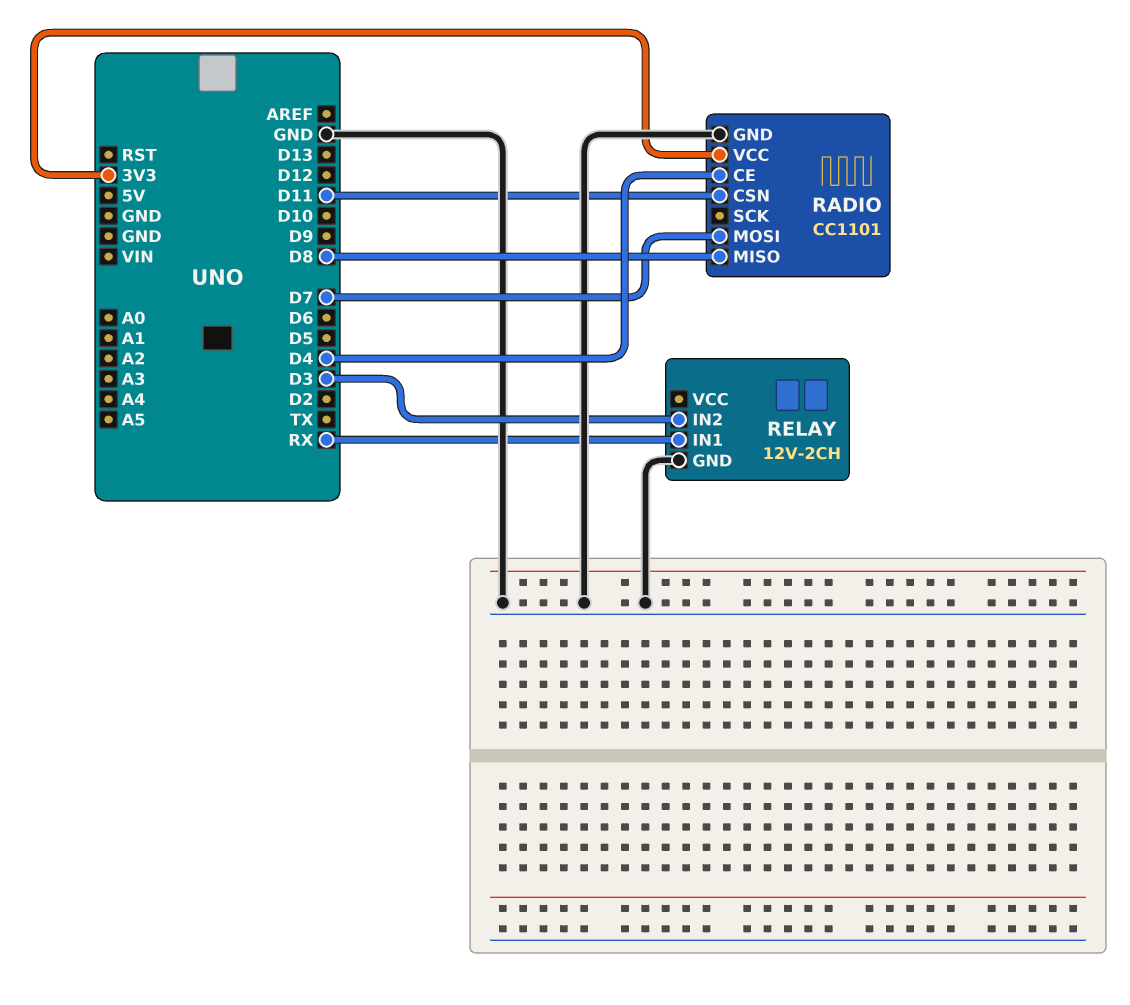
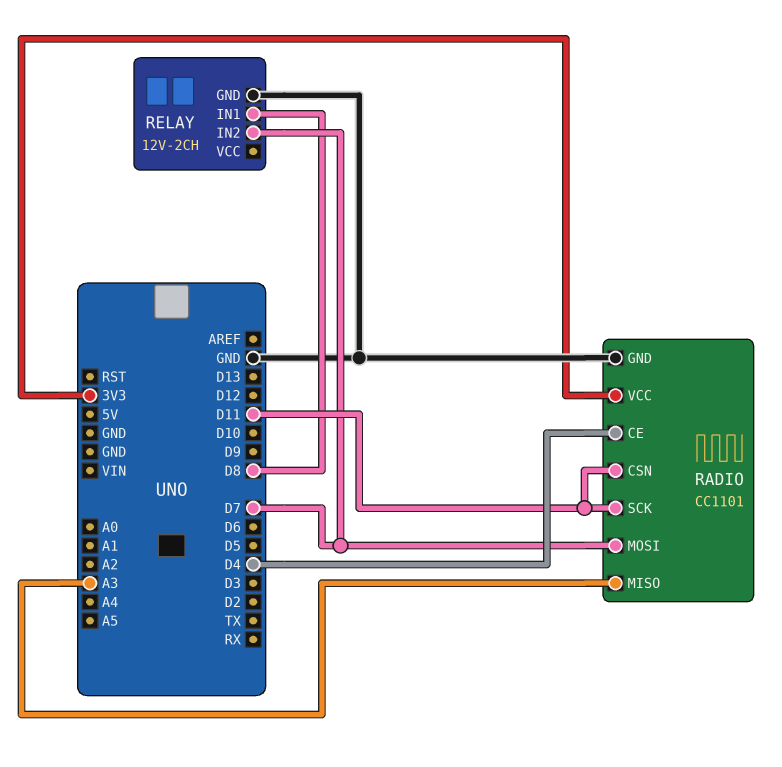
RADIO pin MISO: D8 -> A3
RADIO pin SCK: none -> D11
RELAY pin IN1: RX -> D8
RELAY pin IN2: D3 -> D7

